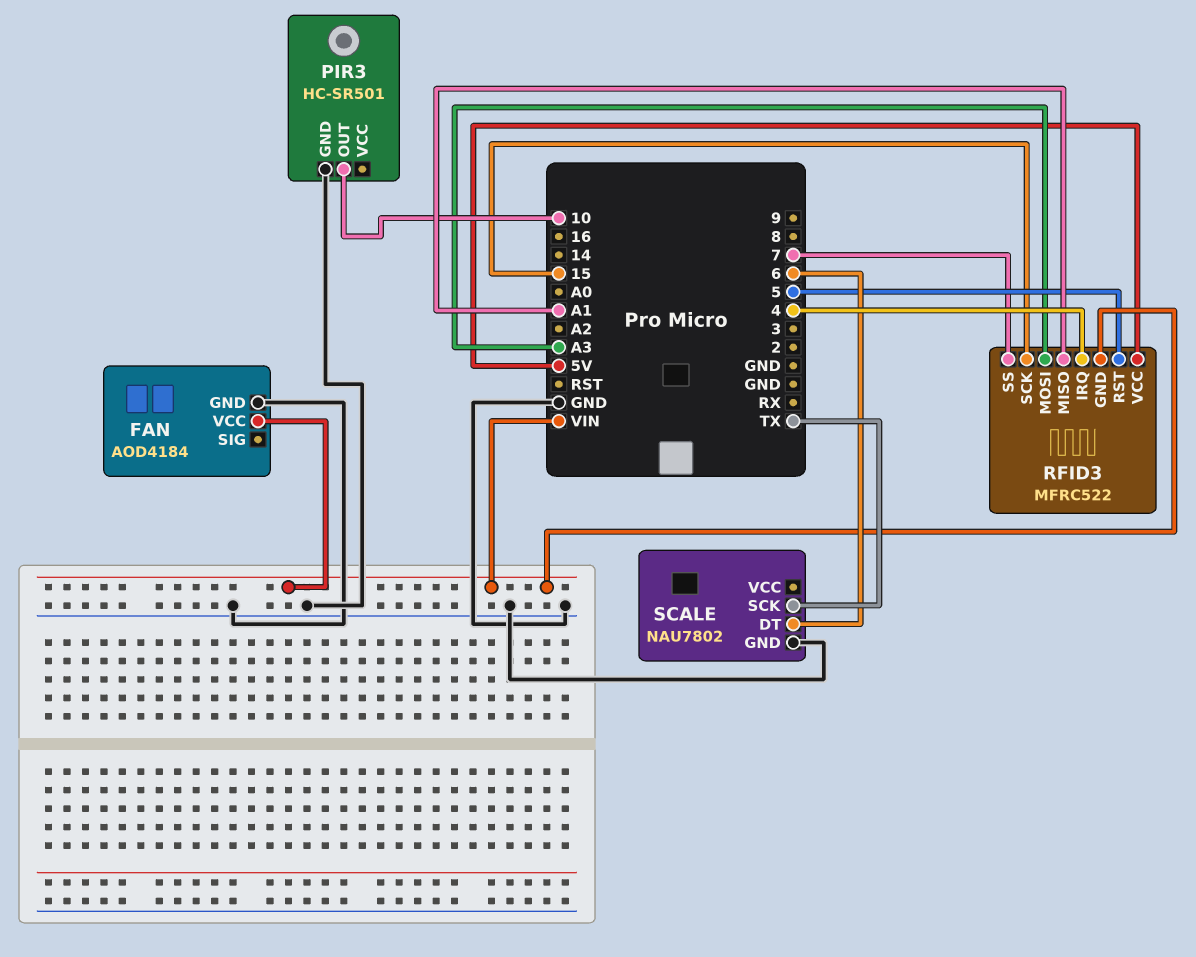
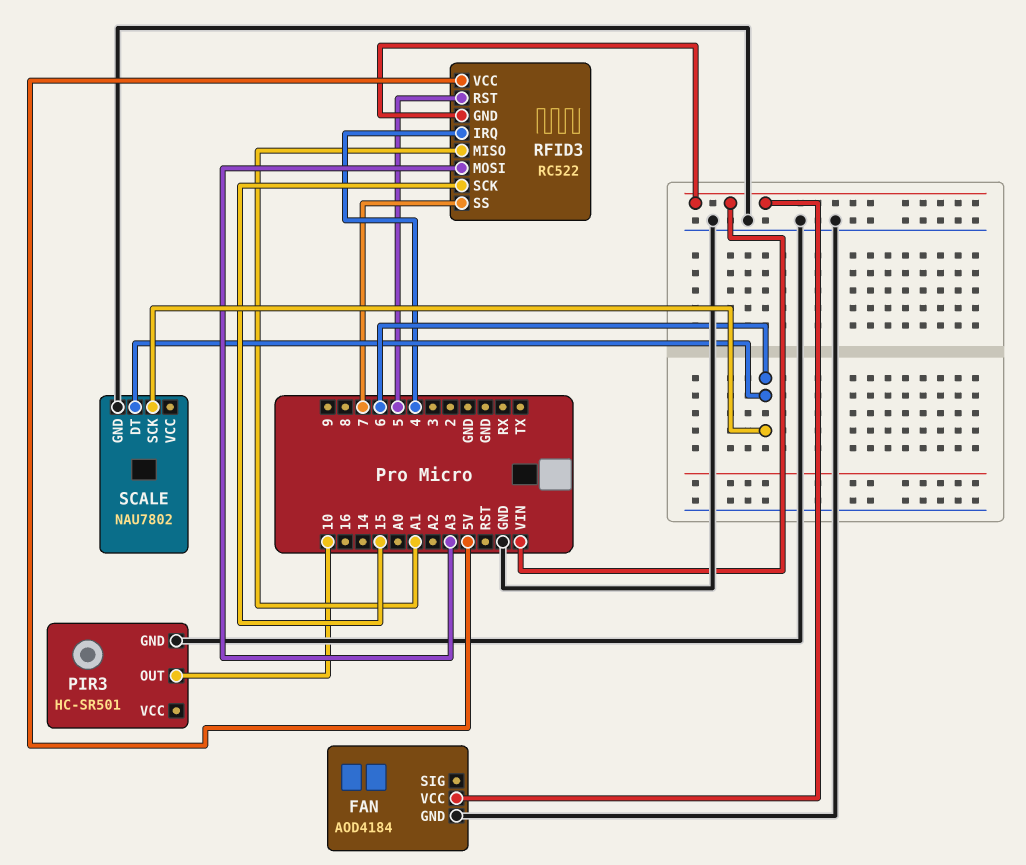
RFID3: MFRC522 -> RC522
SCALE pin SCK: TX -> 6

